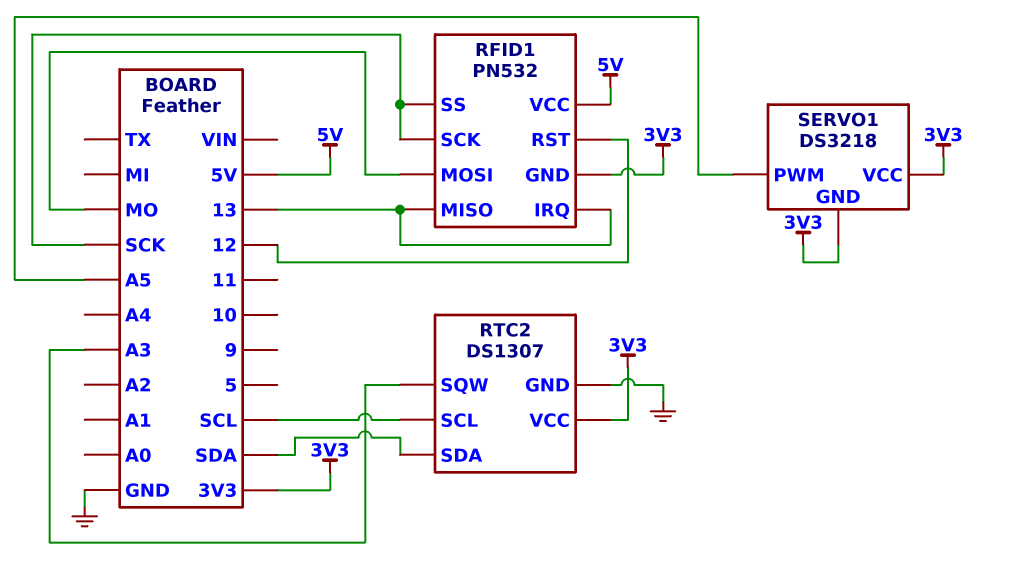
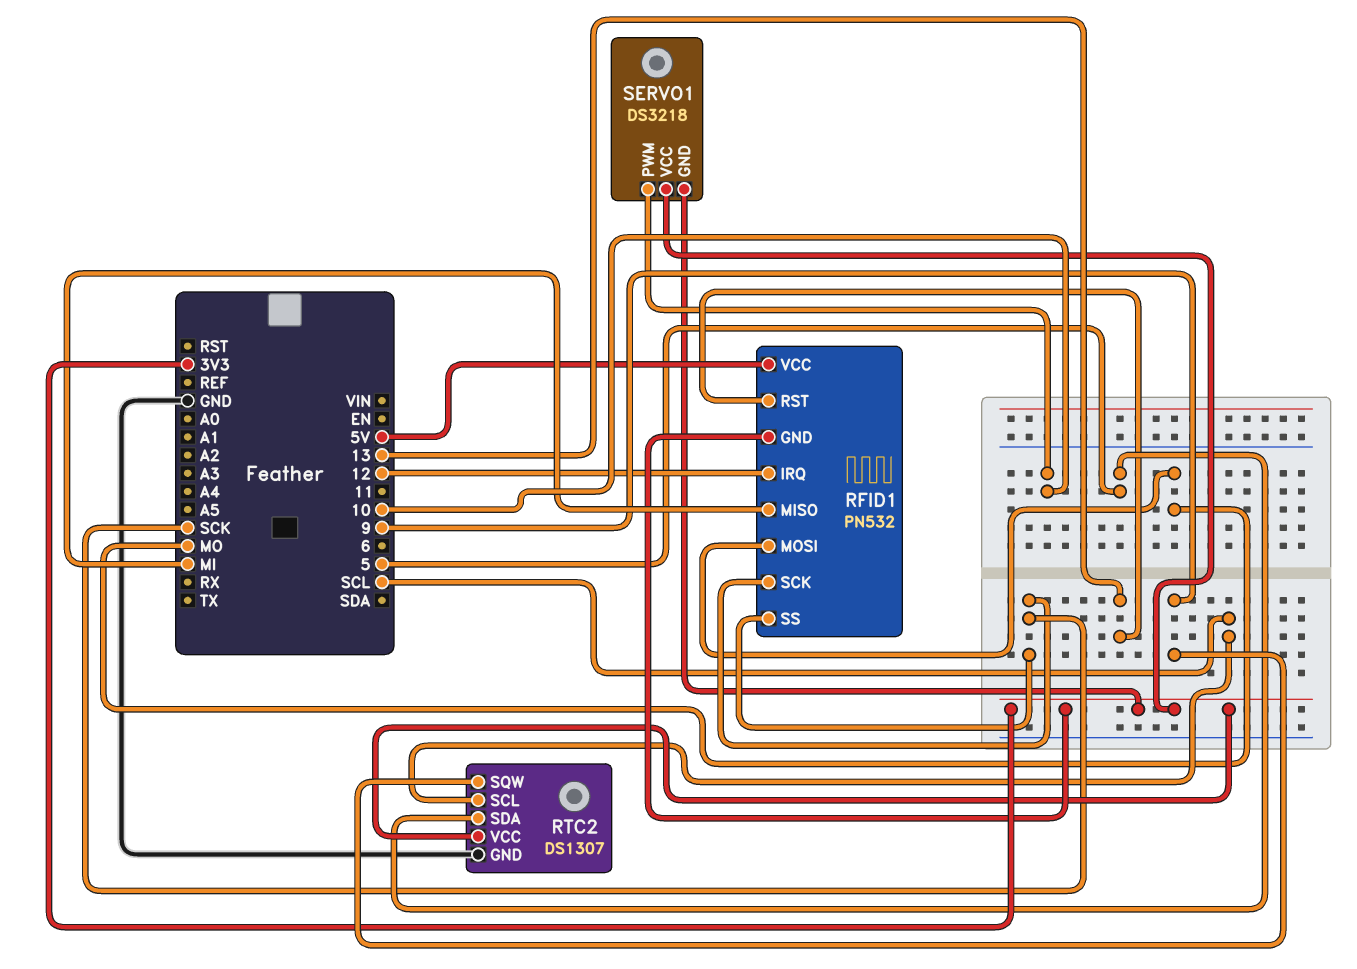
RFID1 pin IRQ: 13 -> 12
RFID1 pin MISO: 13 -> MI
RFID1 pin RST: 12 -> 13
RTC2 pin SDA: SDA -> 5
RTC2 pin SQW: A3 -> 9
SERVO1 pin PWM: A5 -> 10

